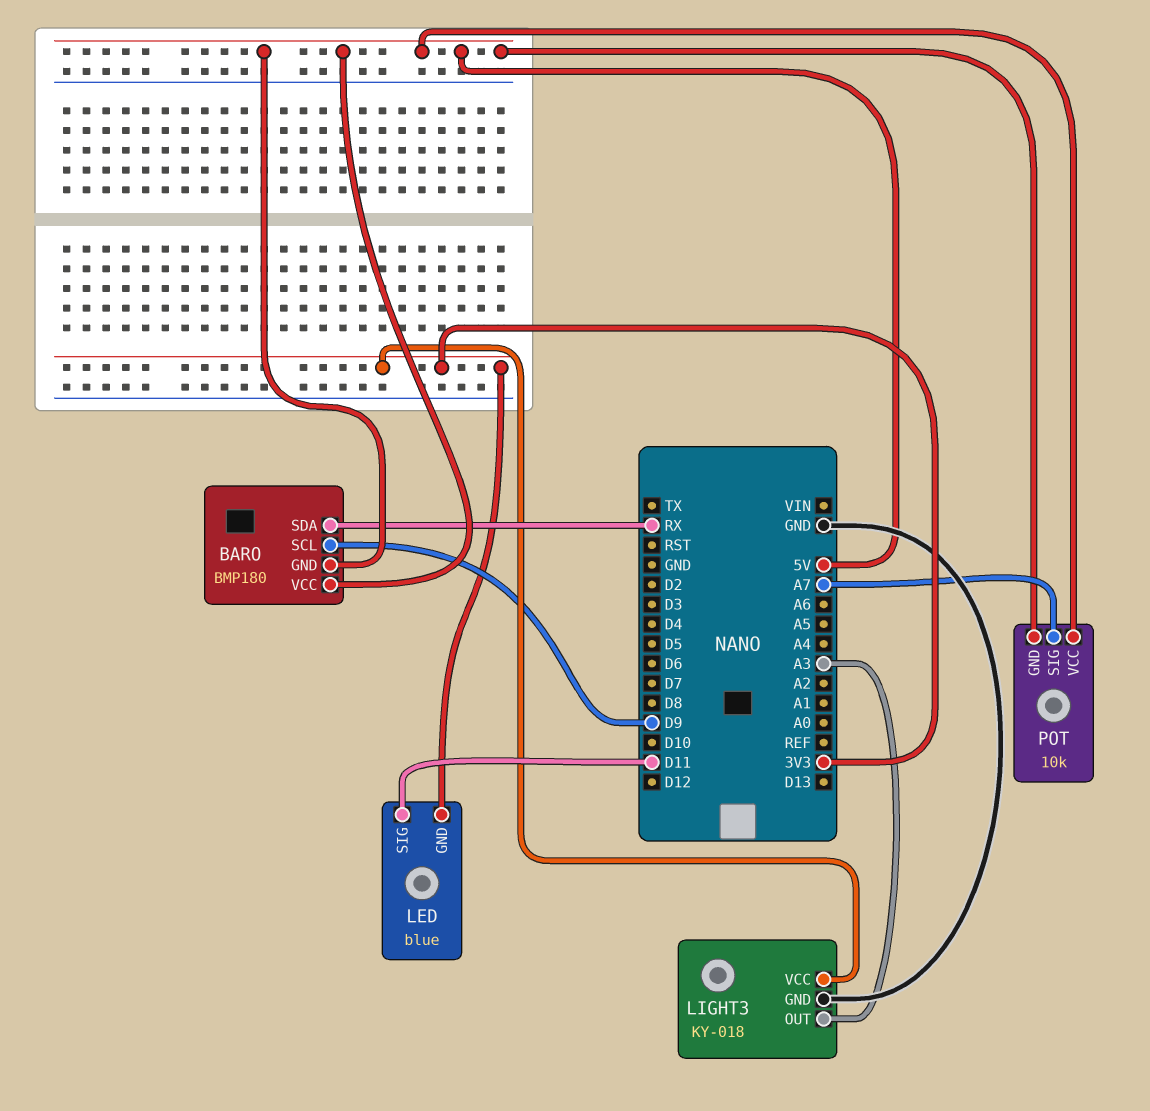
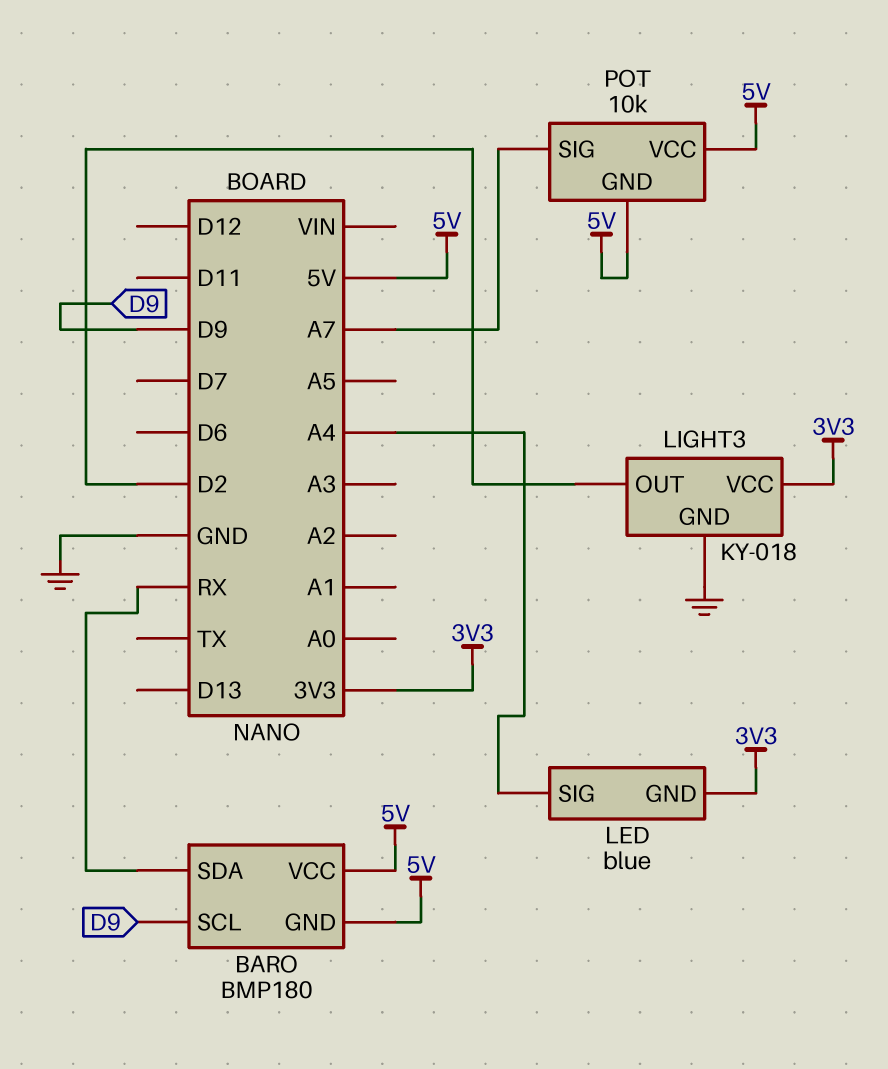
LED pin SIG: D11 -> A4
LIGHT3 pin OUT: A3 -> D2

